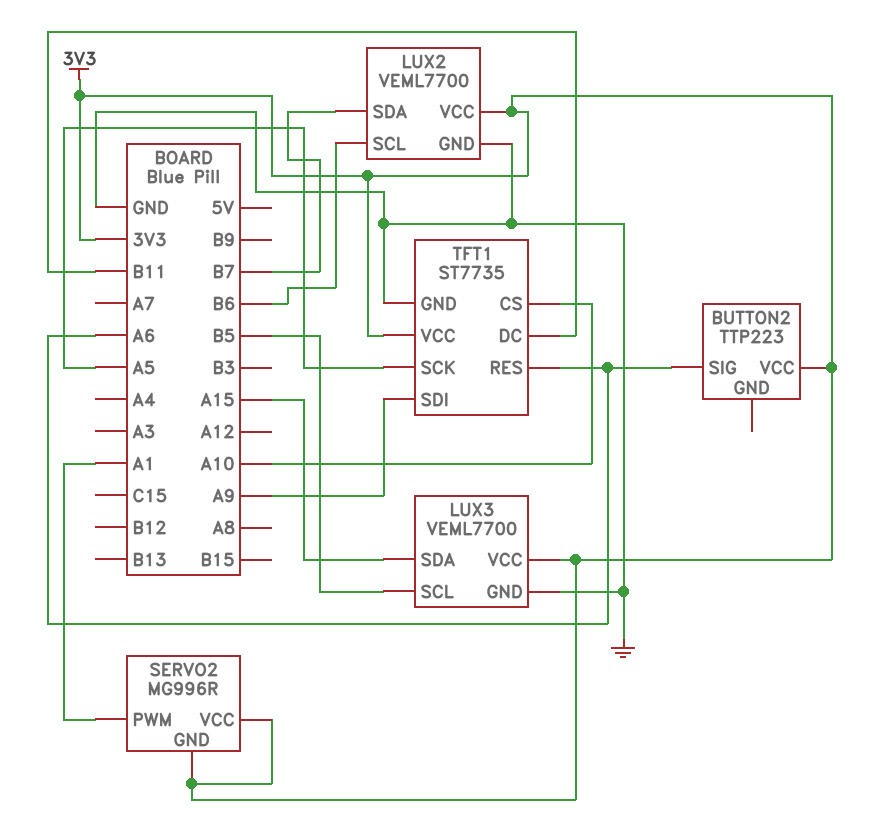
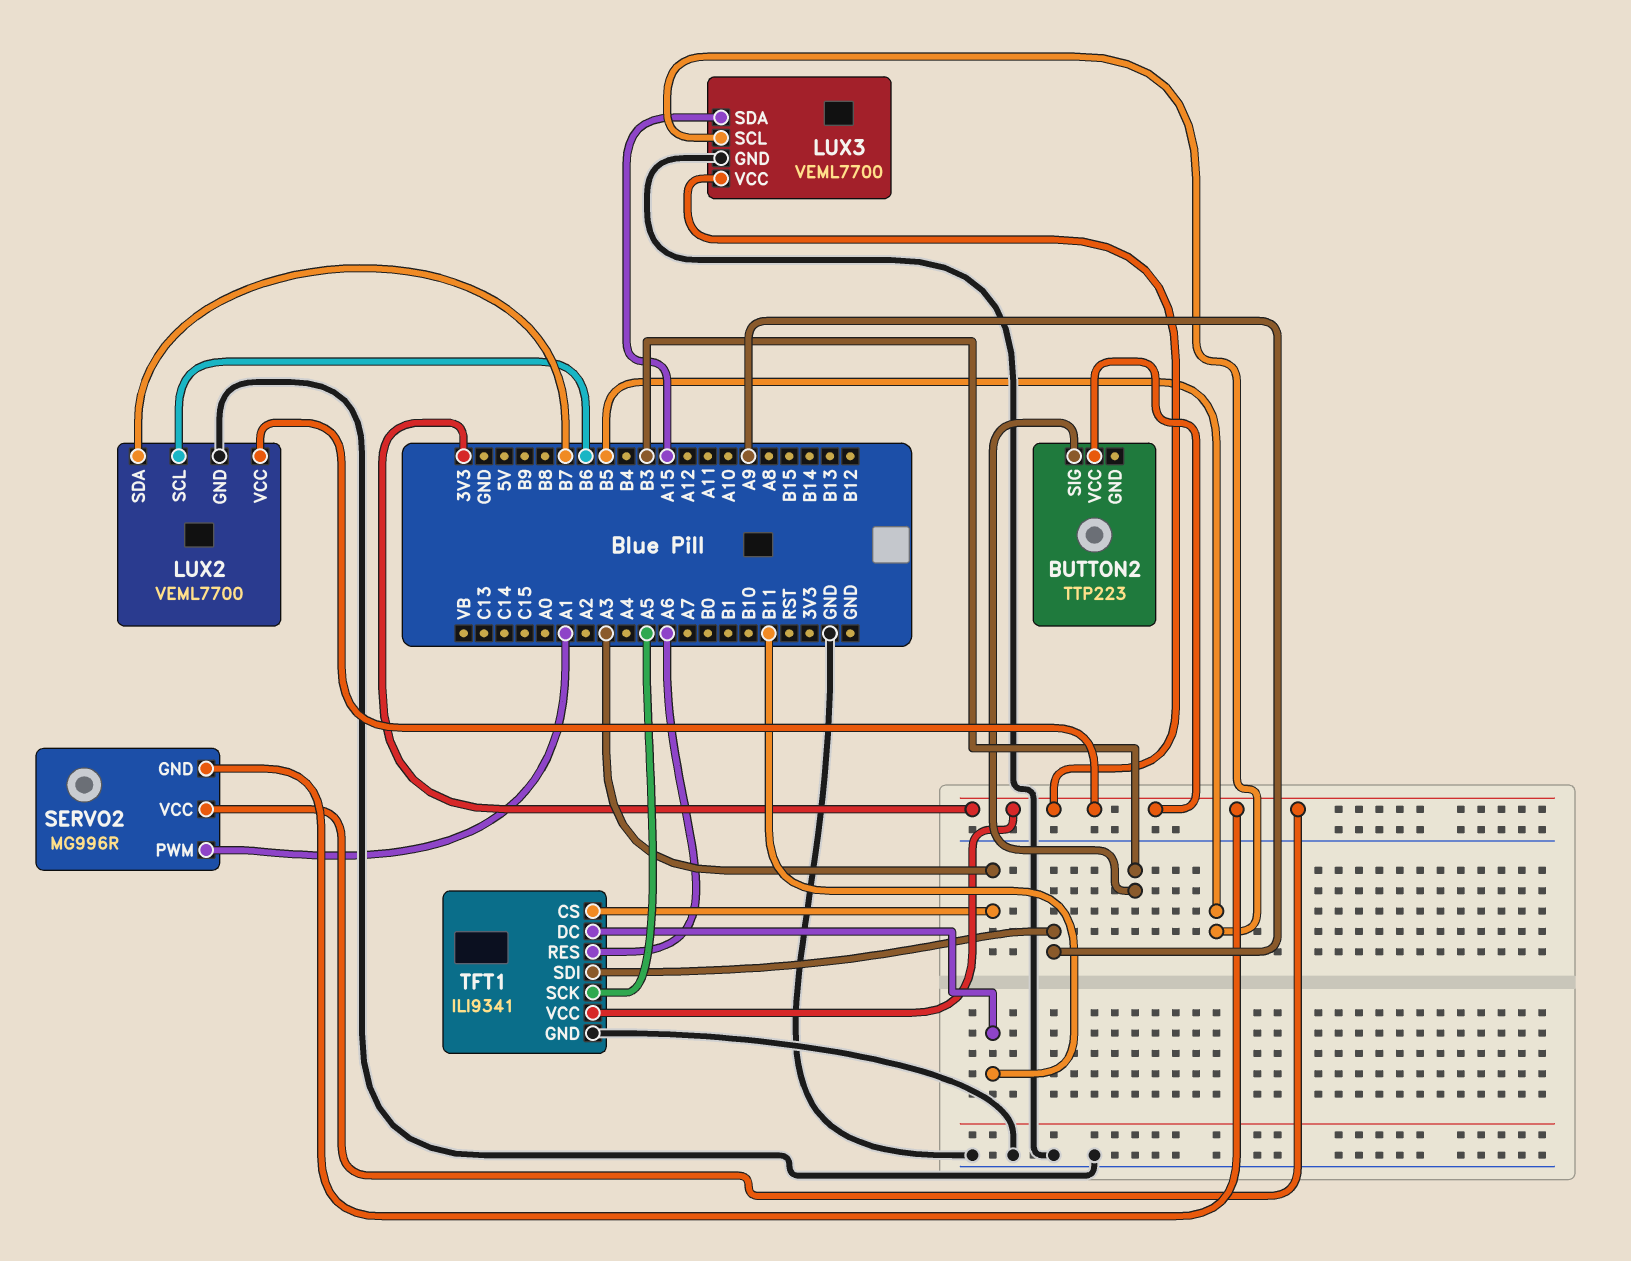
BUTTON2 pin SIG: A6 -> B3
TFT1: ST7735 -> ILI9341
TFT1 pin CS: A10 -> A3

